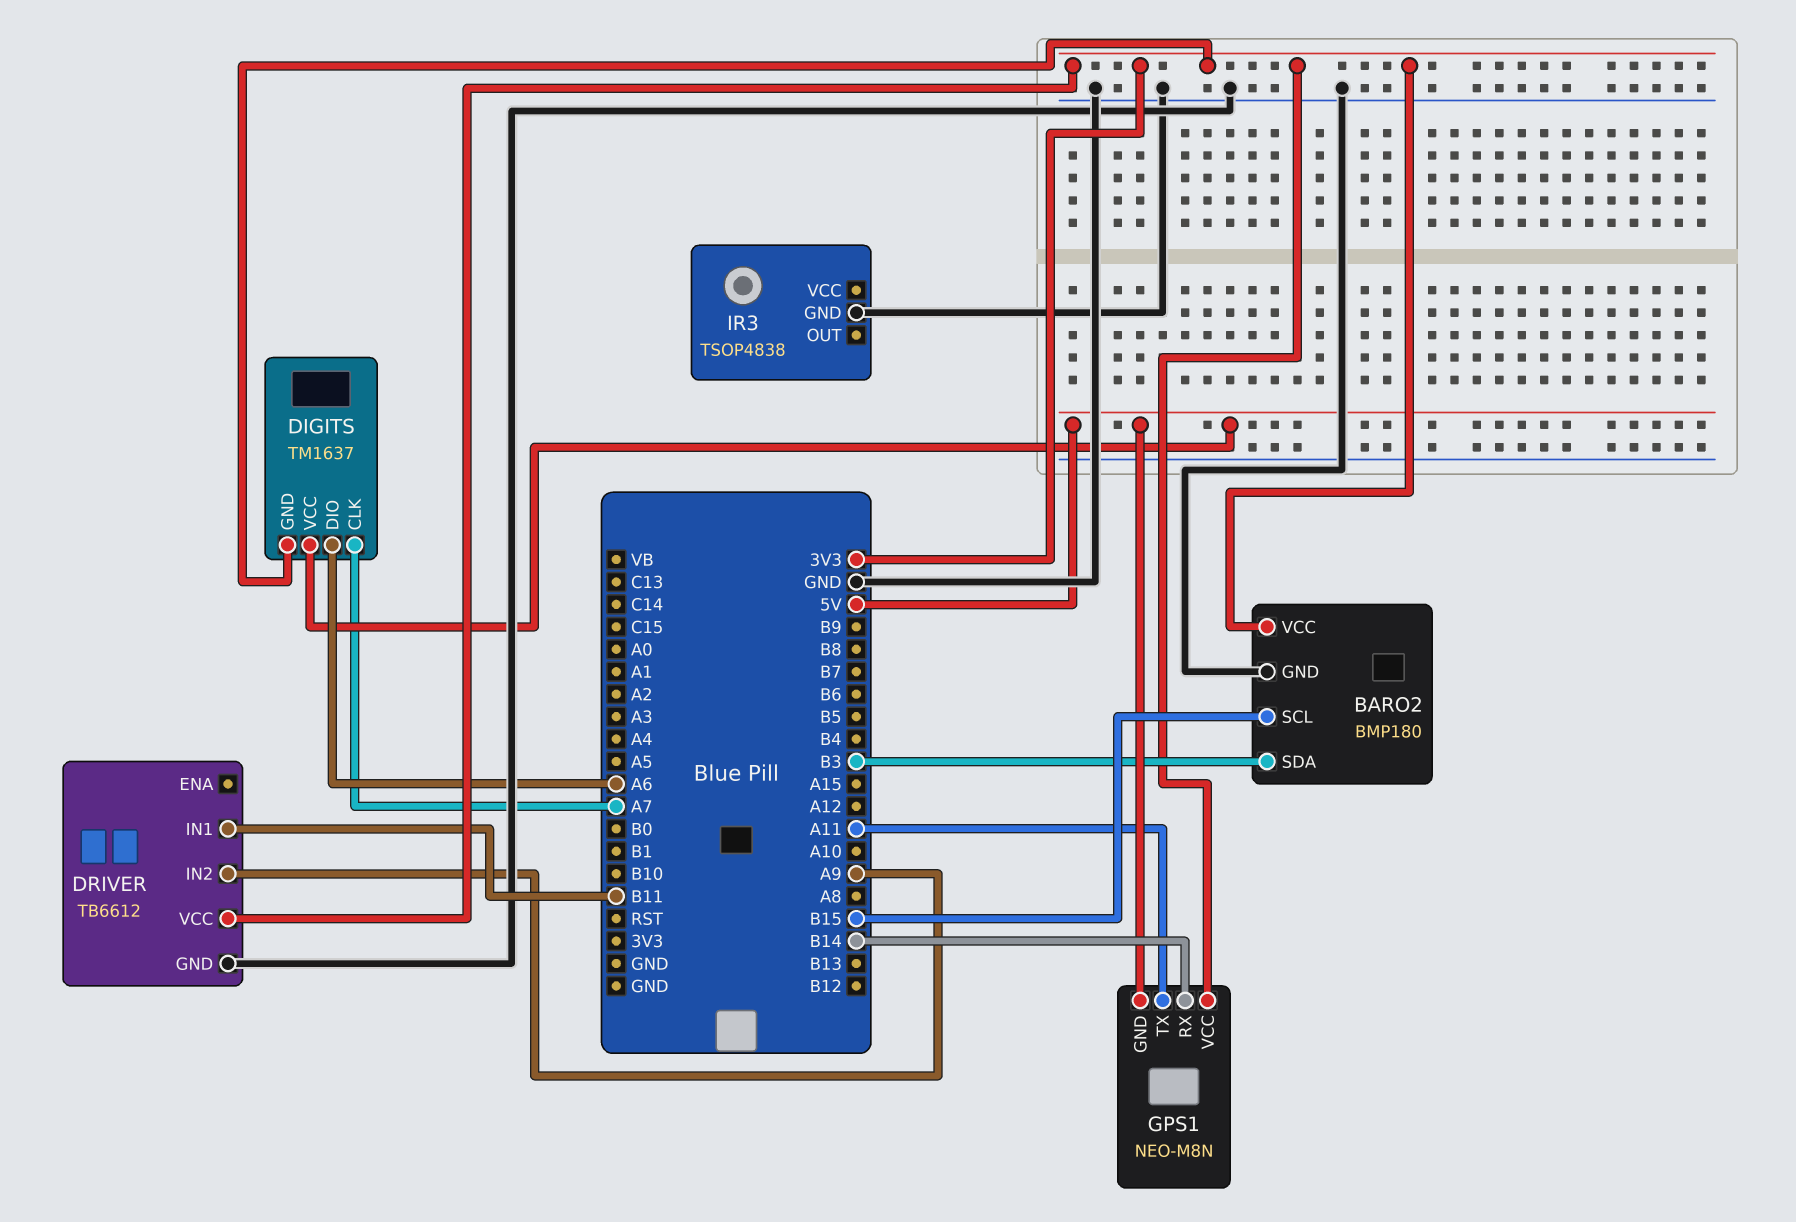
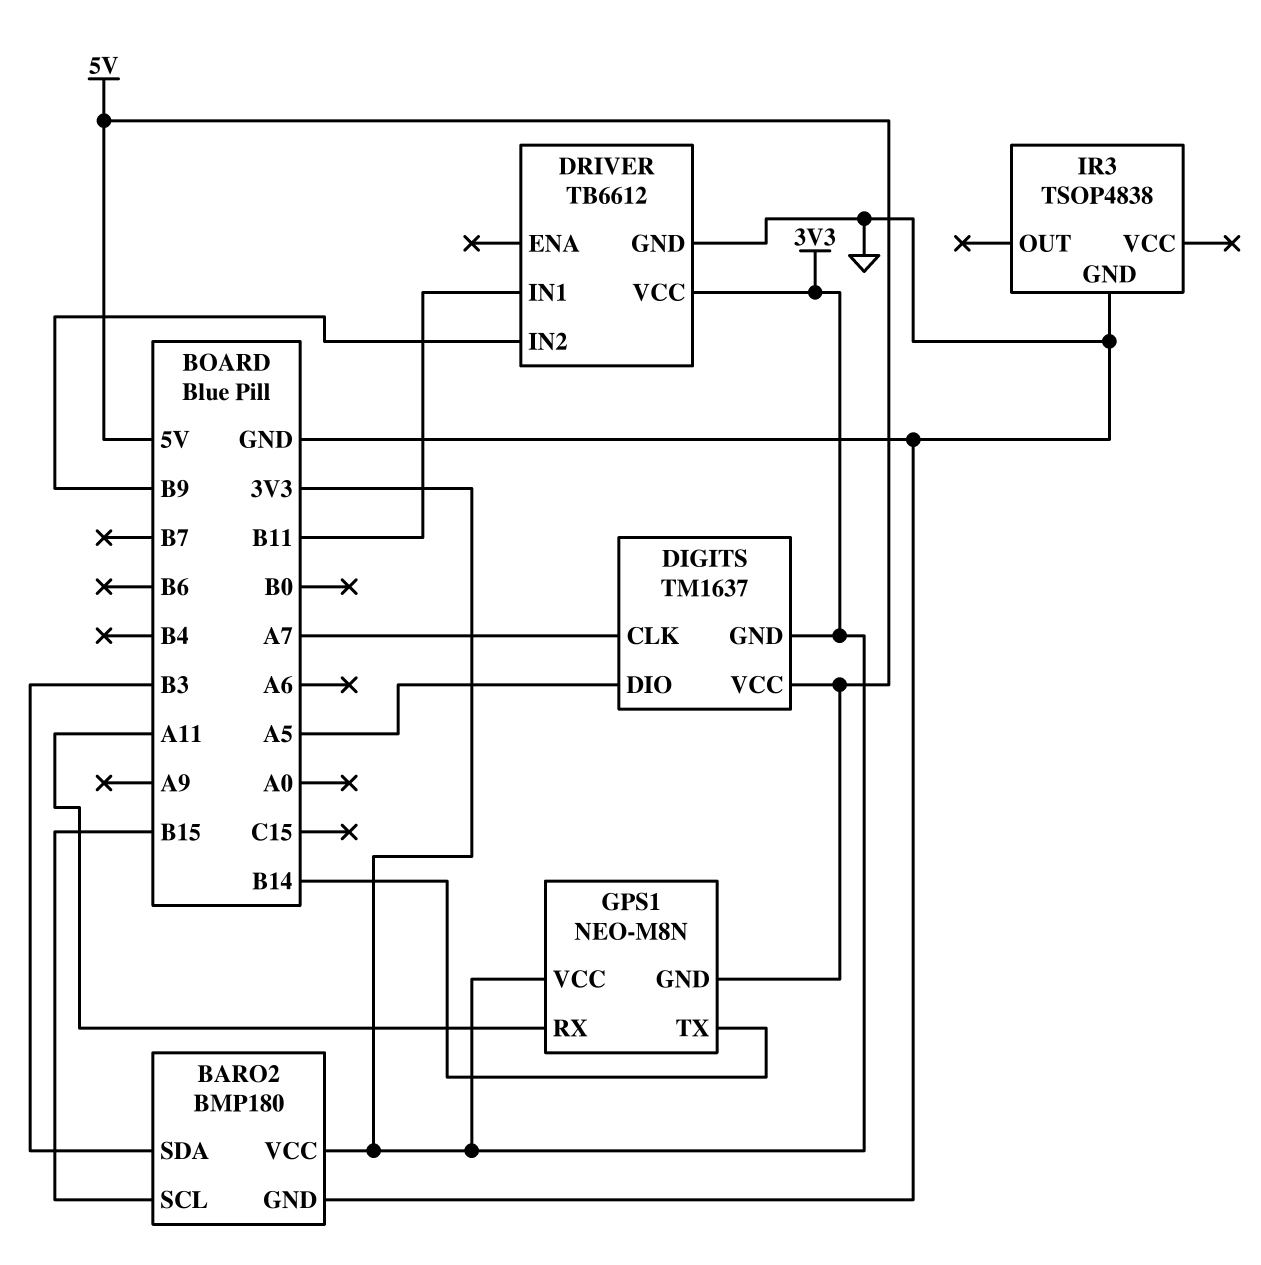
DIGITS pin DIO: A6 -> A5
DRIVER pin IN2: A9 -> B9
GPS1 pin RX: B14 -> A11
GPS1 pin TX: A11 -> B14

